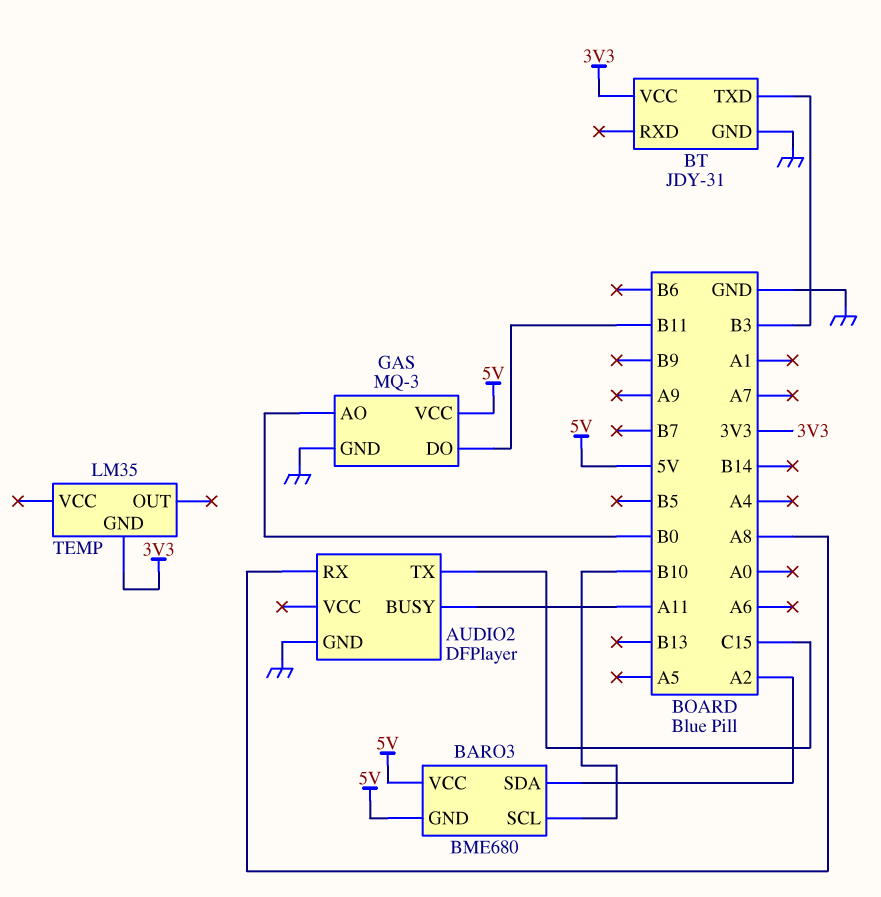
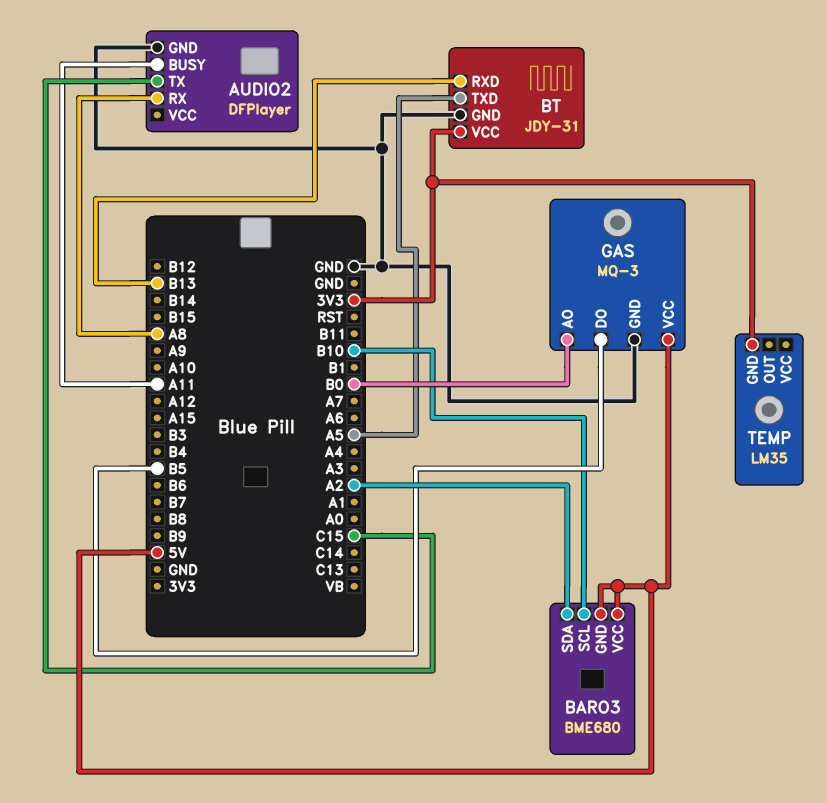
BT pin RXD: none -> B13
BT pin TXD: B3 -> A5
GAS pin DO: B11 -> B5

